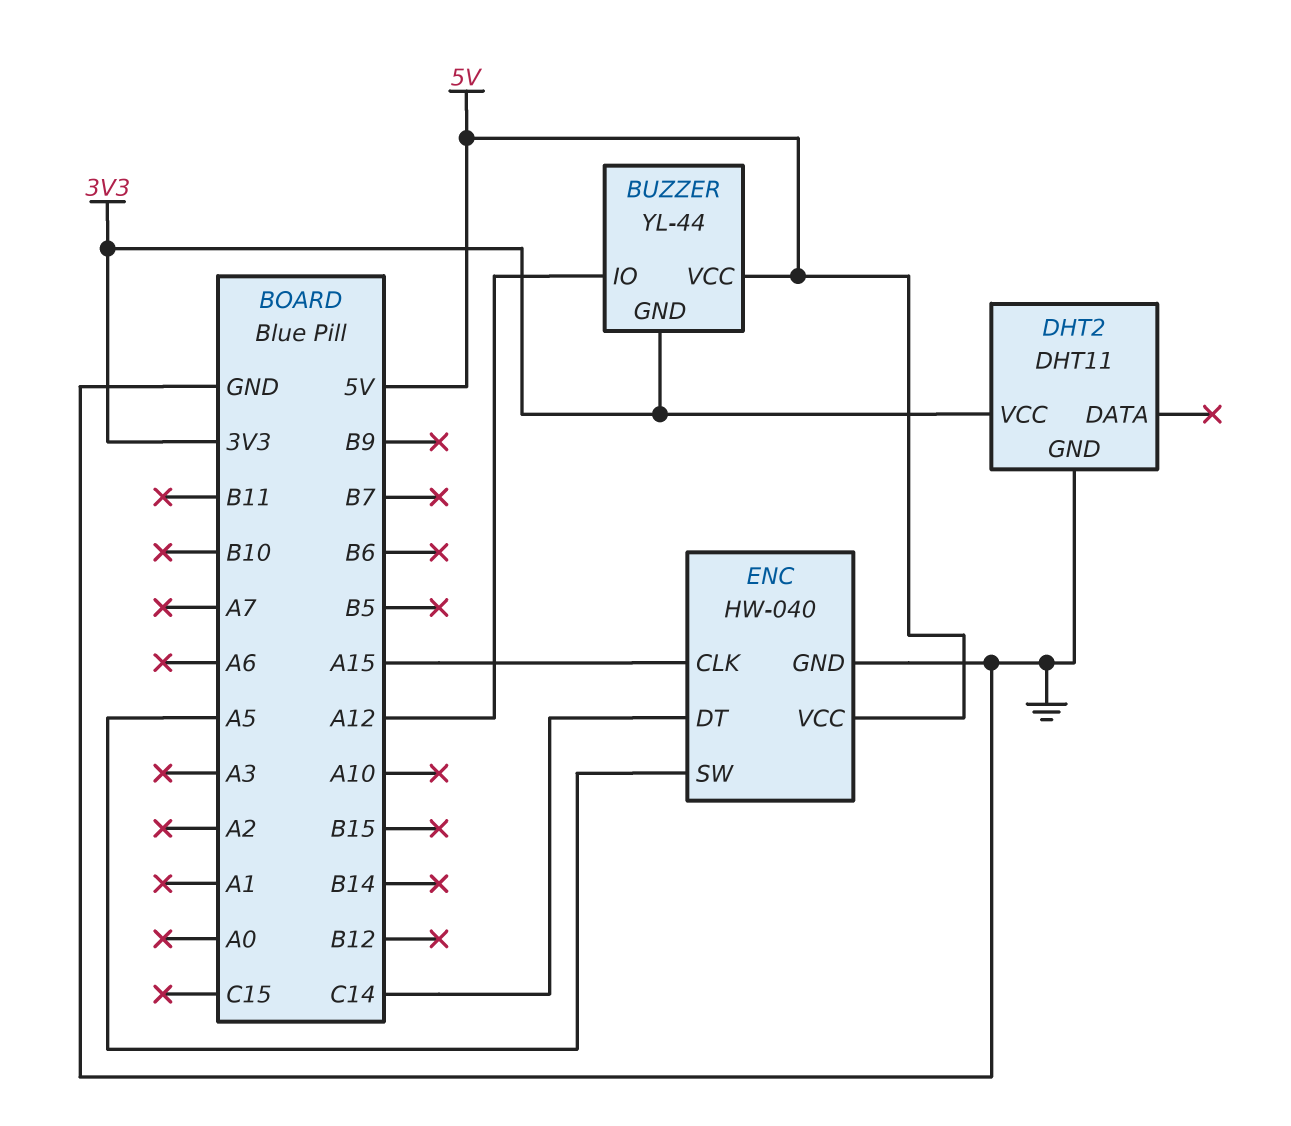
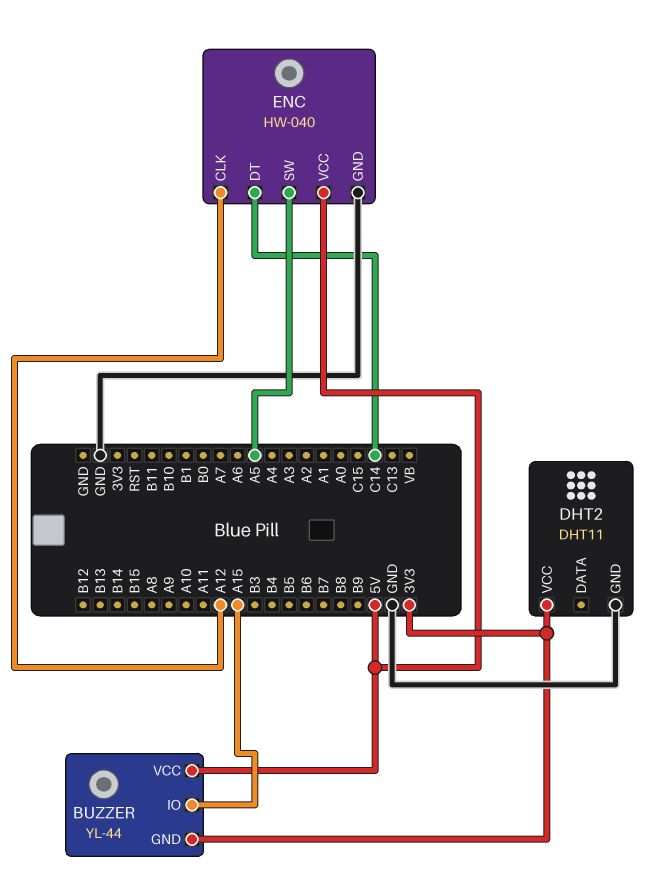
BUZZER pin IO: A12 -> A15
ENC pin CLK: A15 -> A12

